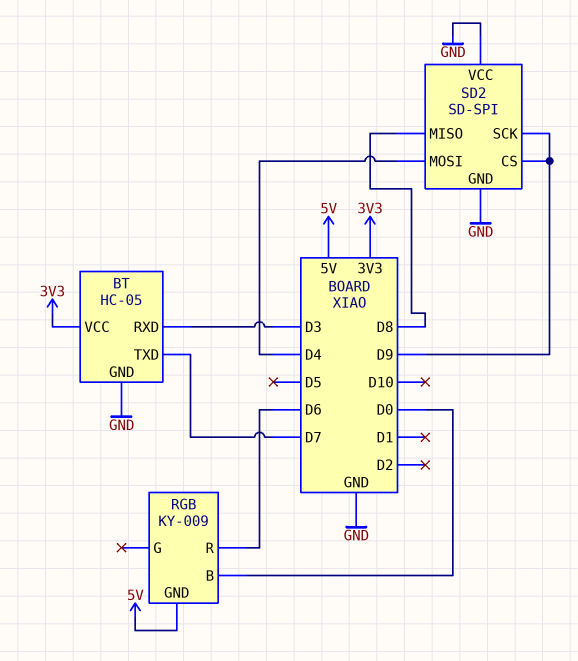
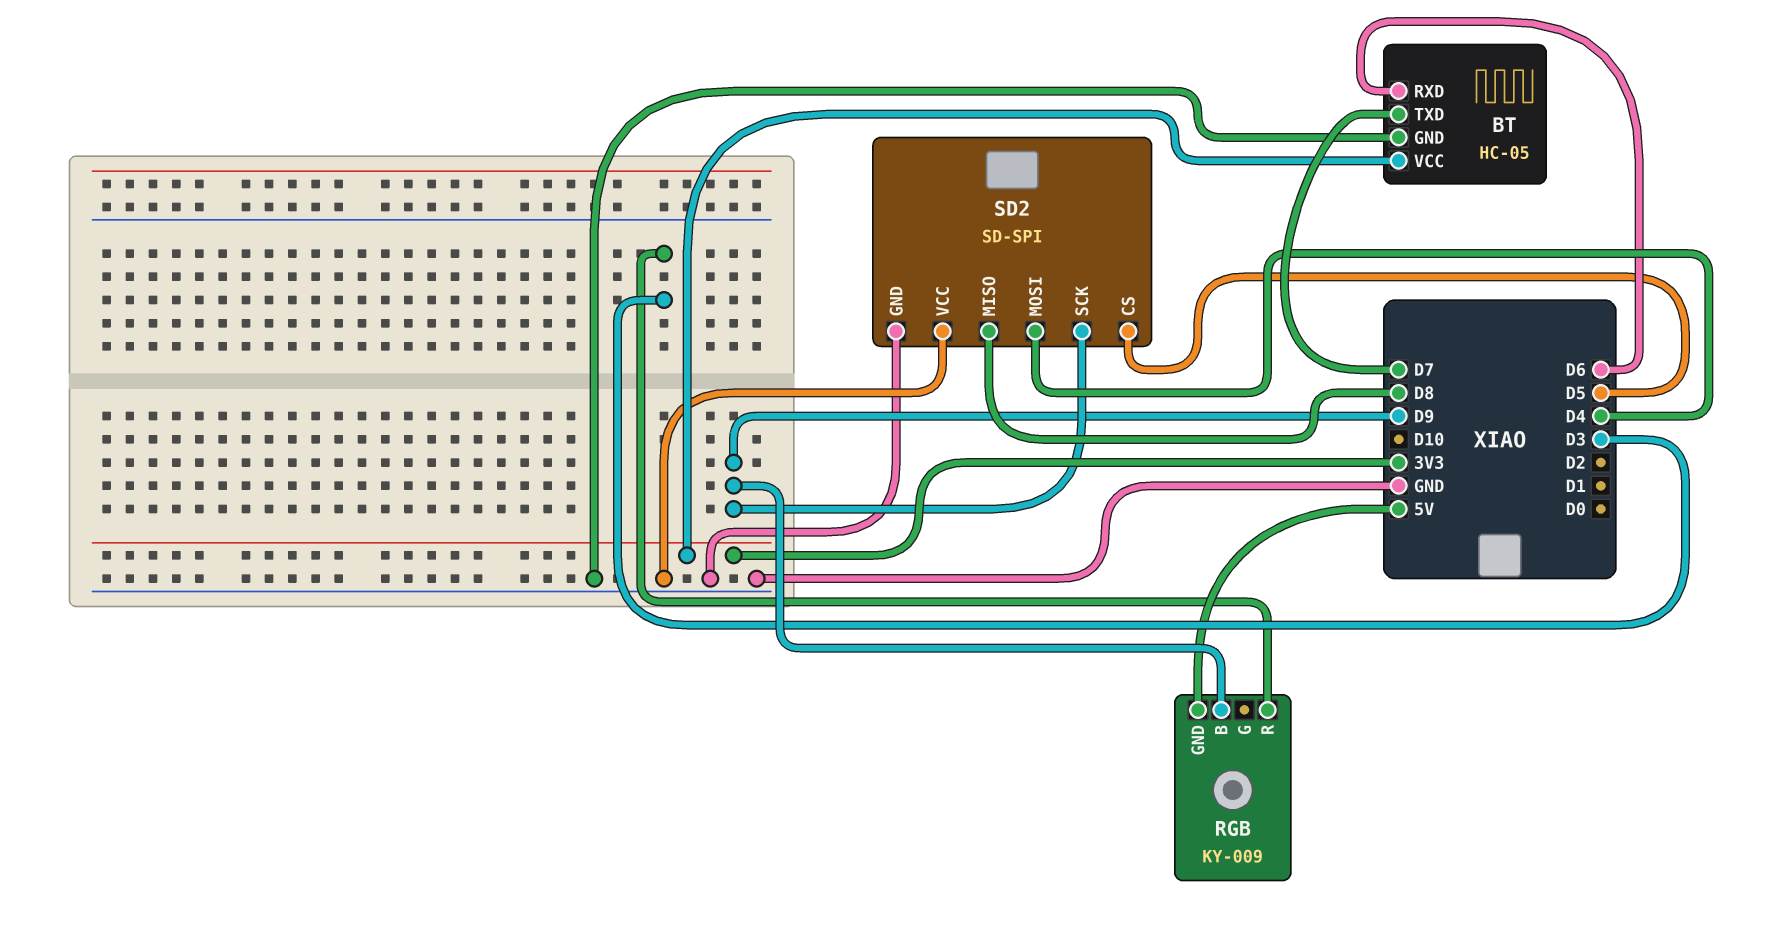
BT pin RXD: D3 -> D6
RGB pin B: D0 -> D9
RGB pin R: D6 -> D3
SD2 pin CS: D9 -> D5

